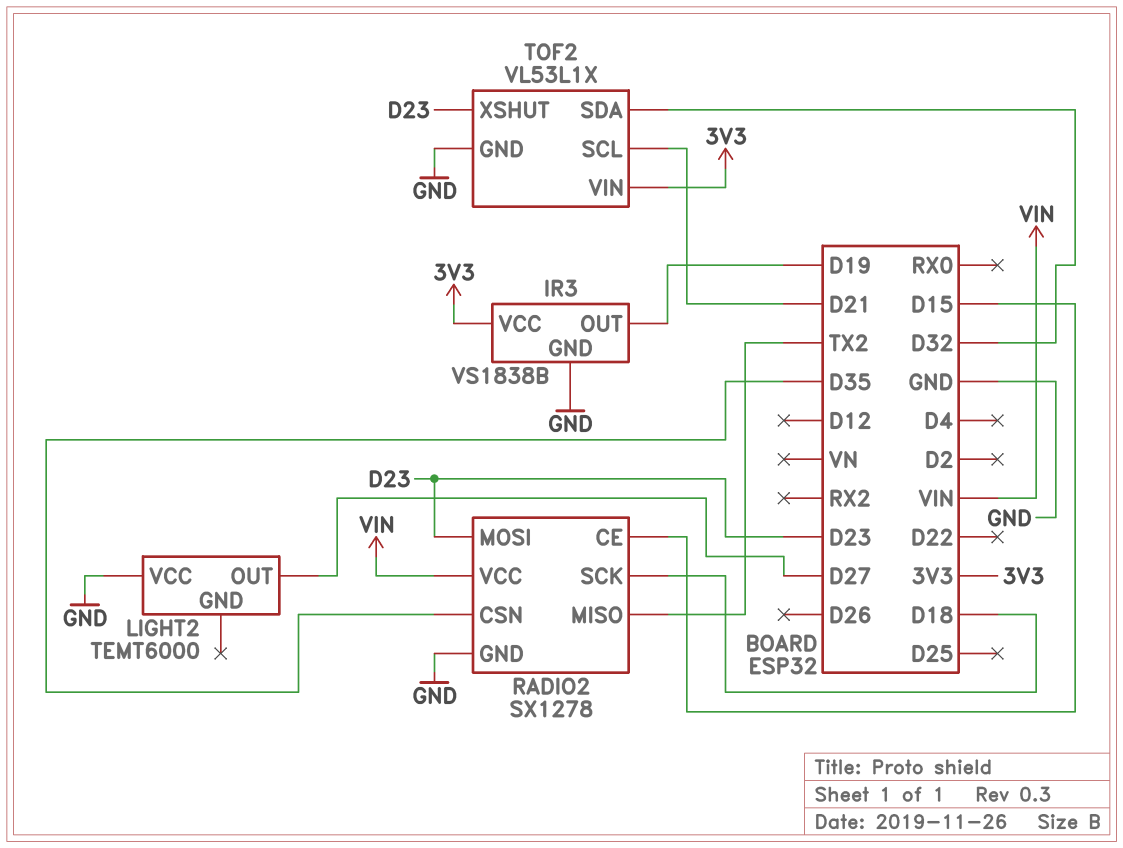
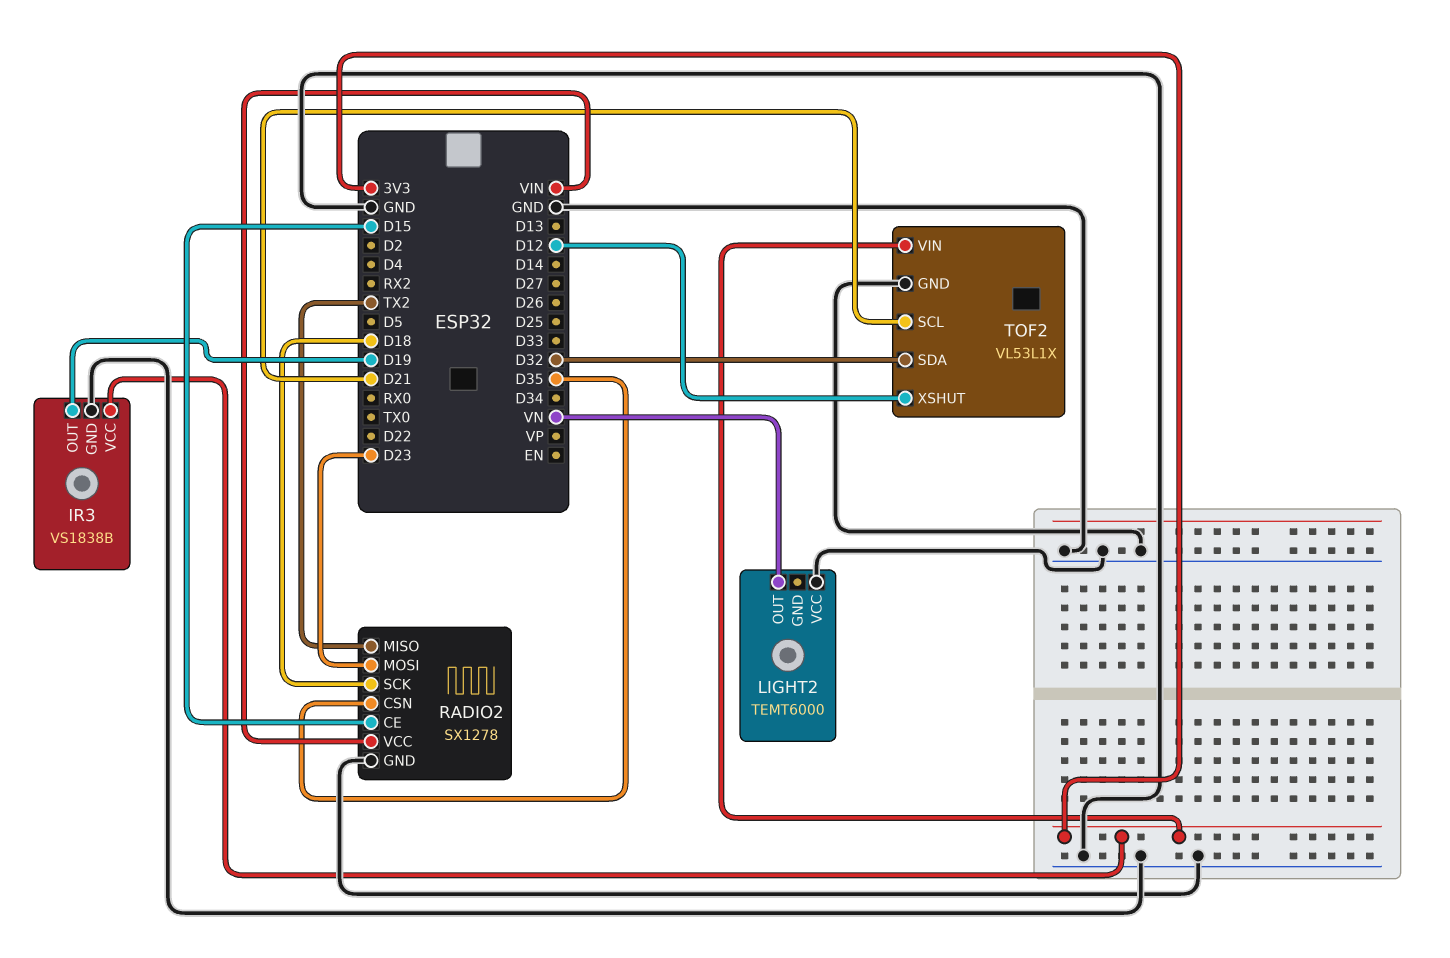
LIGHT2 pin OUT: D27 -> VN
TOF2 pin XSHUT: D23 -> D12

